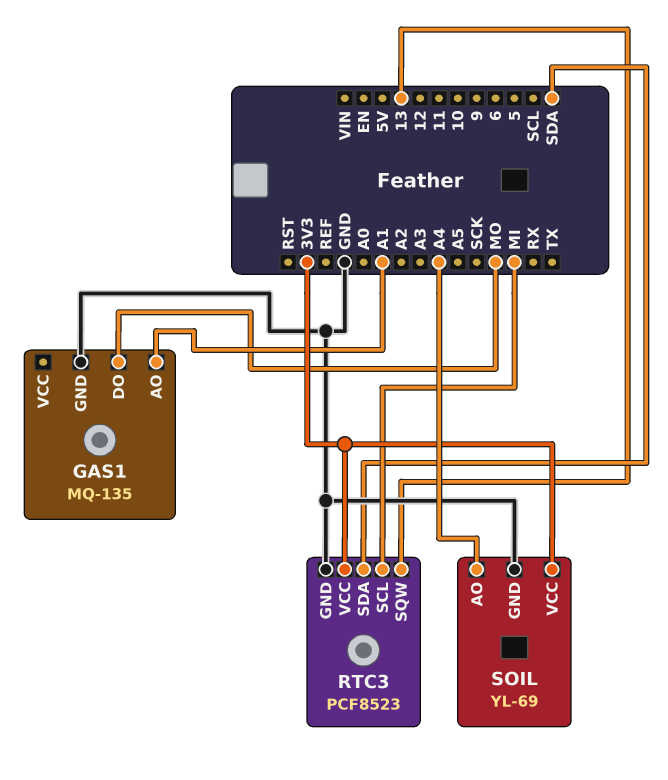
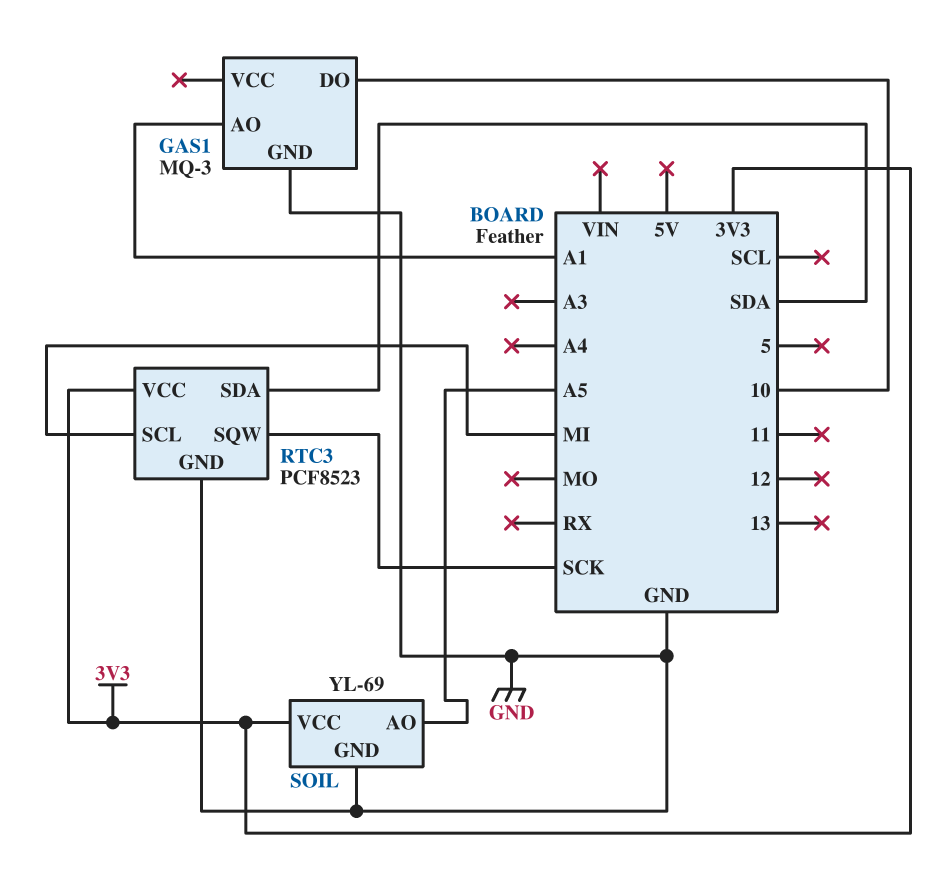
GAS1: MQ-135 -> MQ-3
GAS1 pin DO: MO -> 10
RTC3 pin SQW: 13 -> SCK
SOIL pin AO: A4 -> A5

